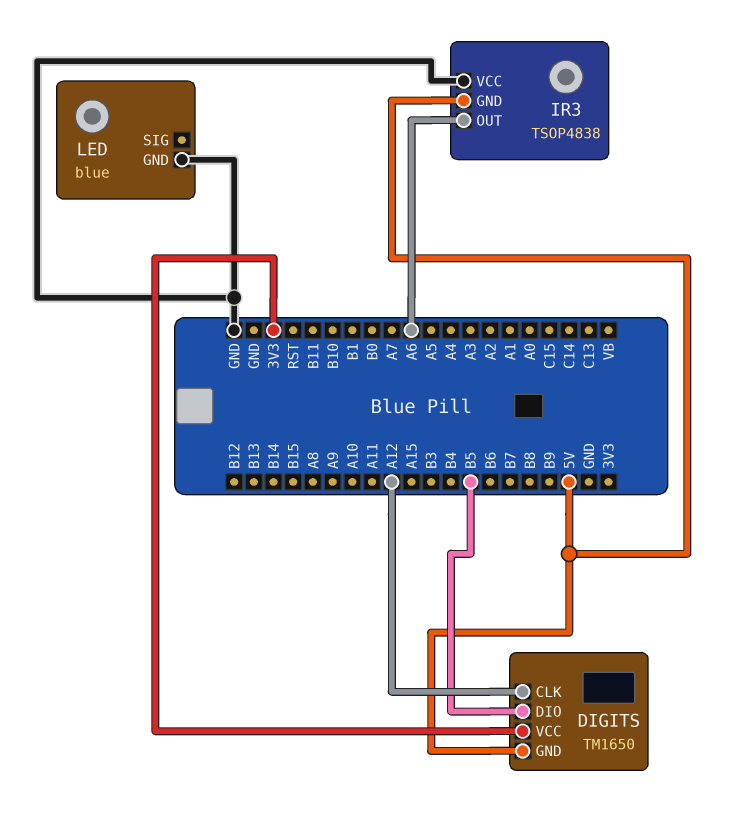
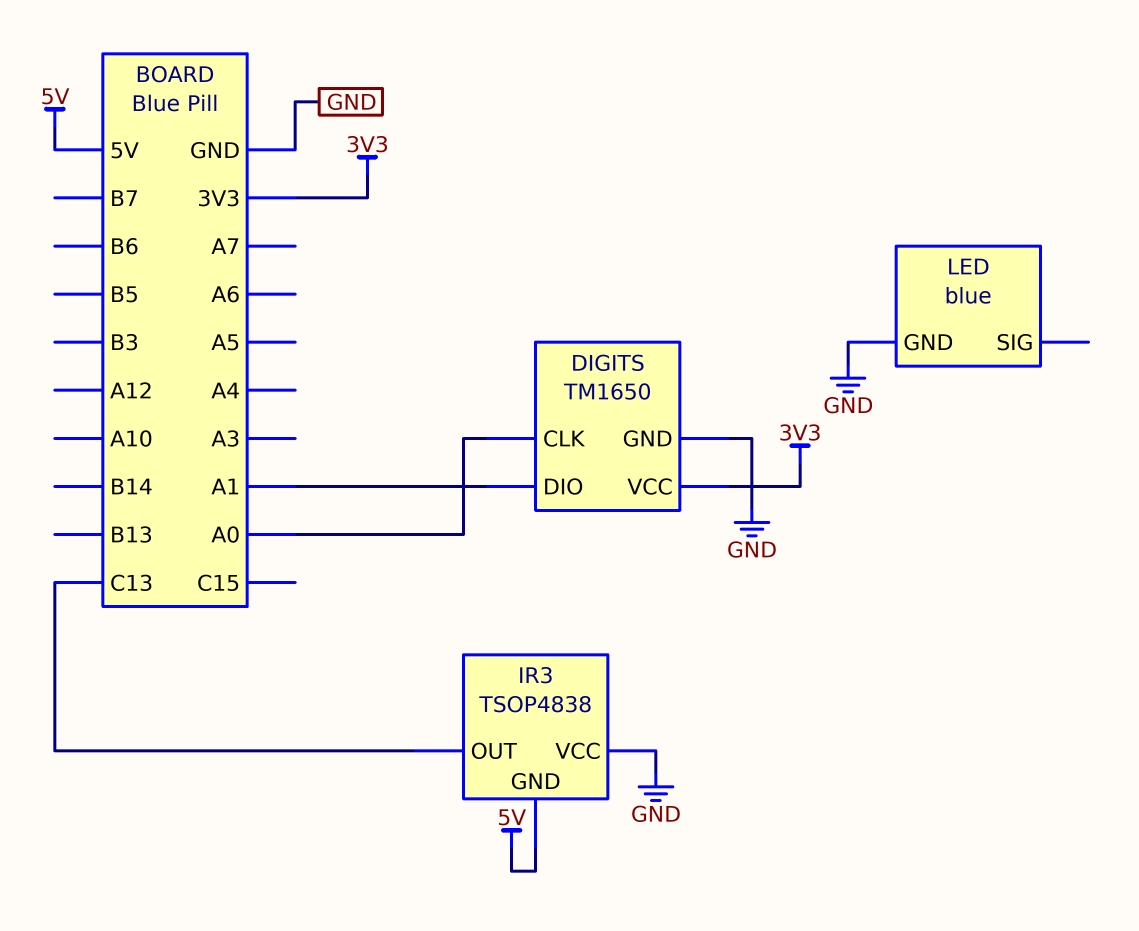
DIGITS pin CLK: A12 -> A0
DIGITS pin DIO: B5 -> A1
DIGITS pin GND: 5V -> GND
IR3 pin OUT: A6 -> C13

